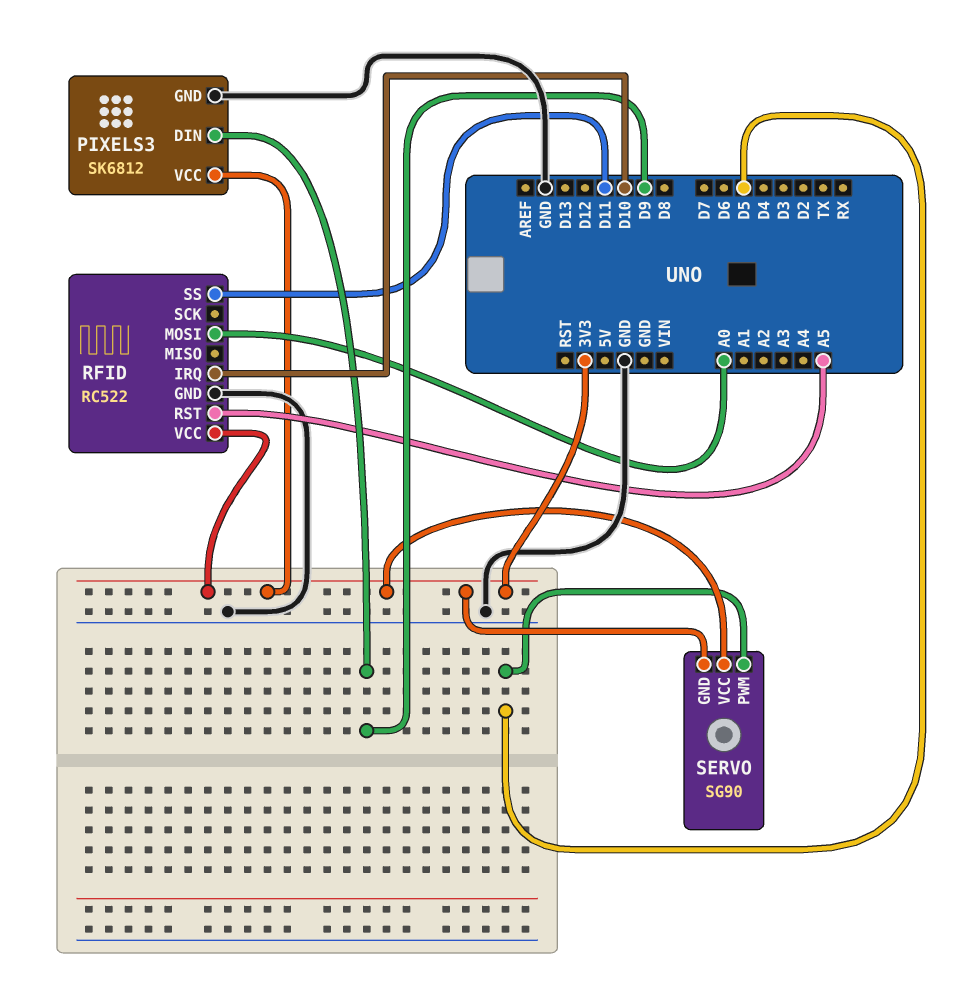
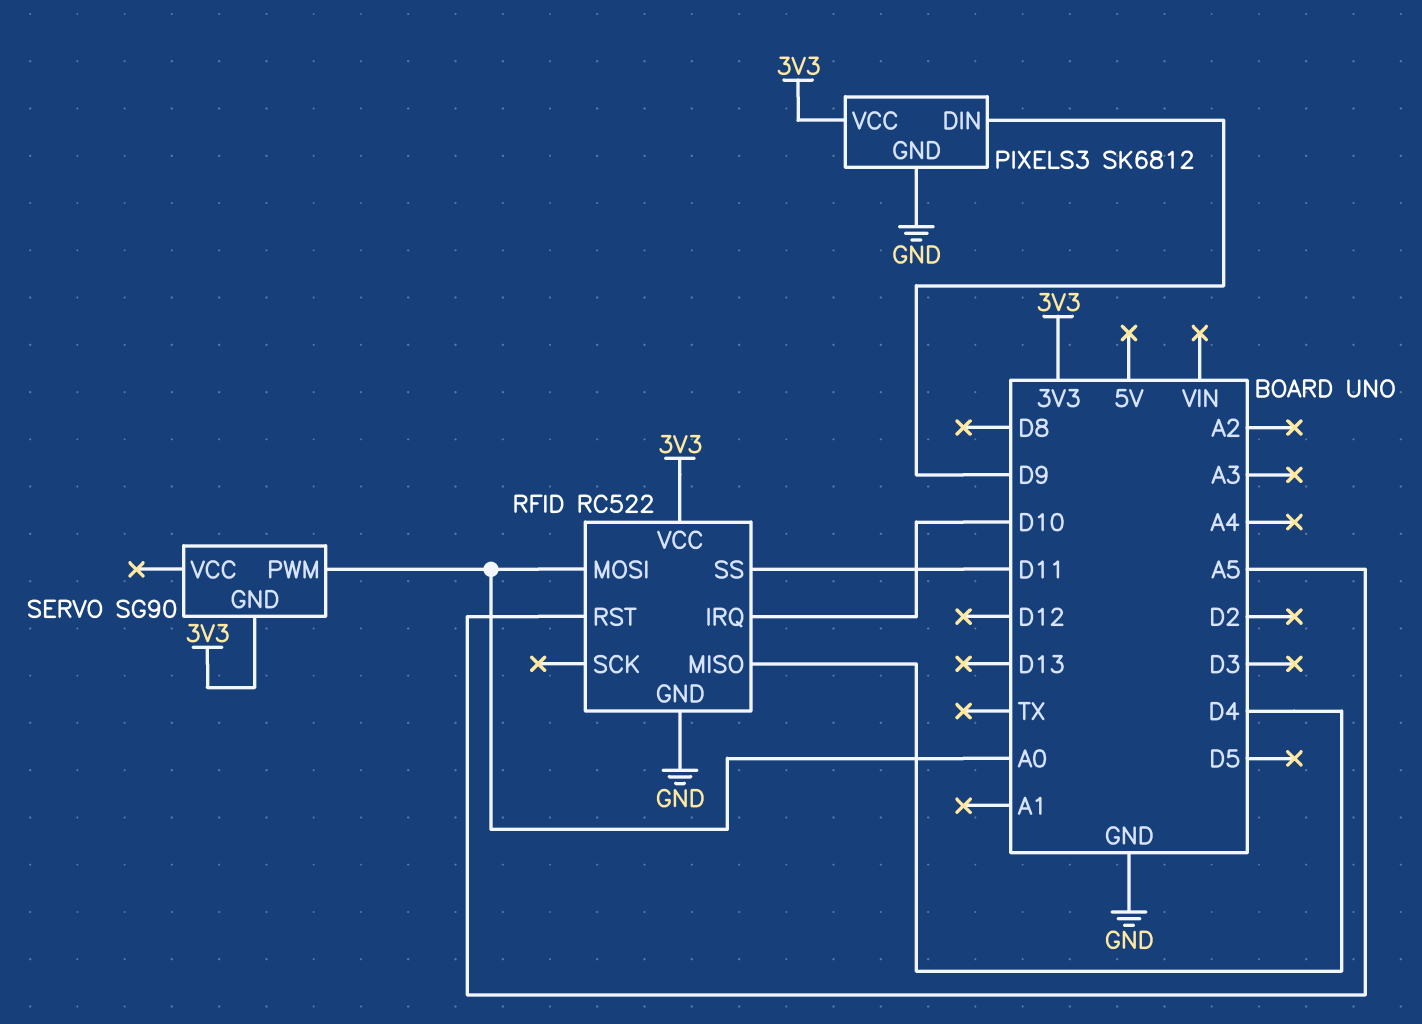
RFID pin MISO: none -> D4
SERVO pin PWM: D5 -> A0
SERVO pin VCC: 3V3 -> none

